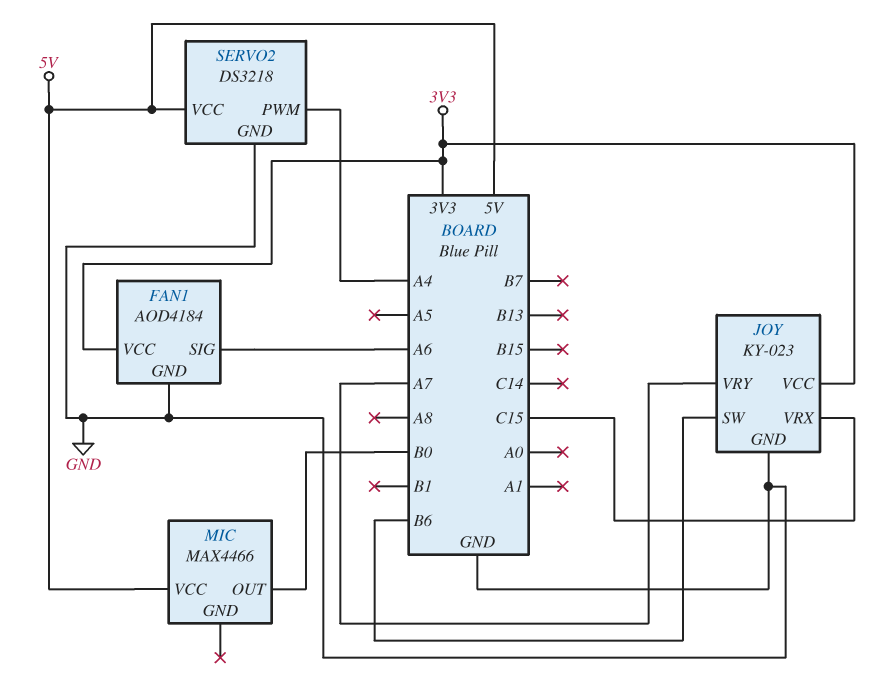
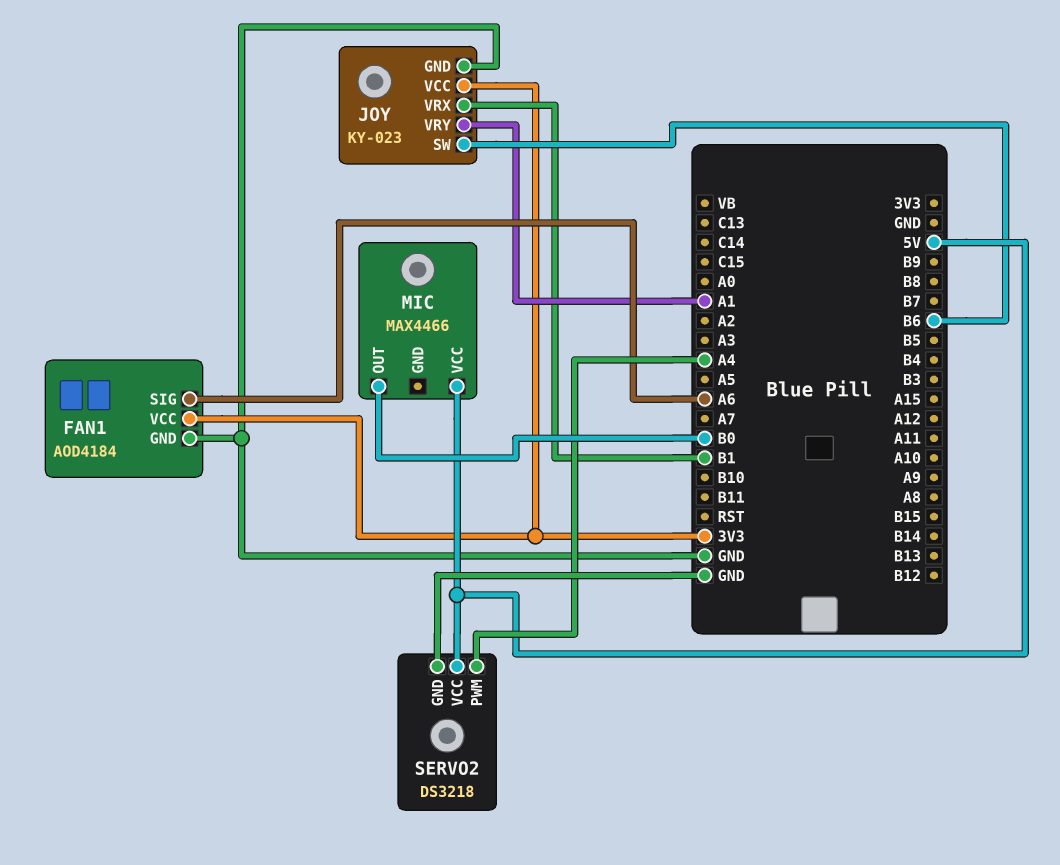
JOY pin VRX: C15 -> B1
JOY pin VRY: A7 -> A1

